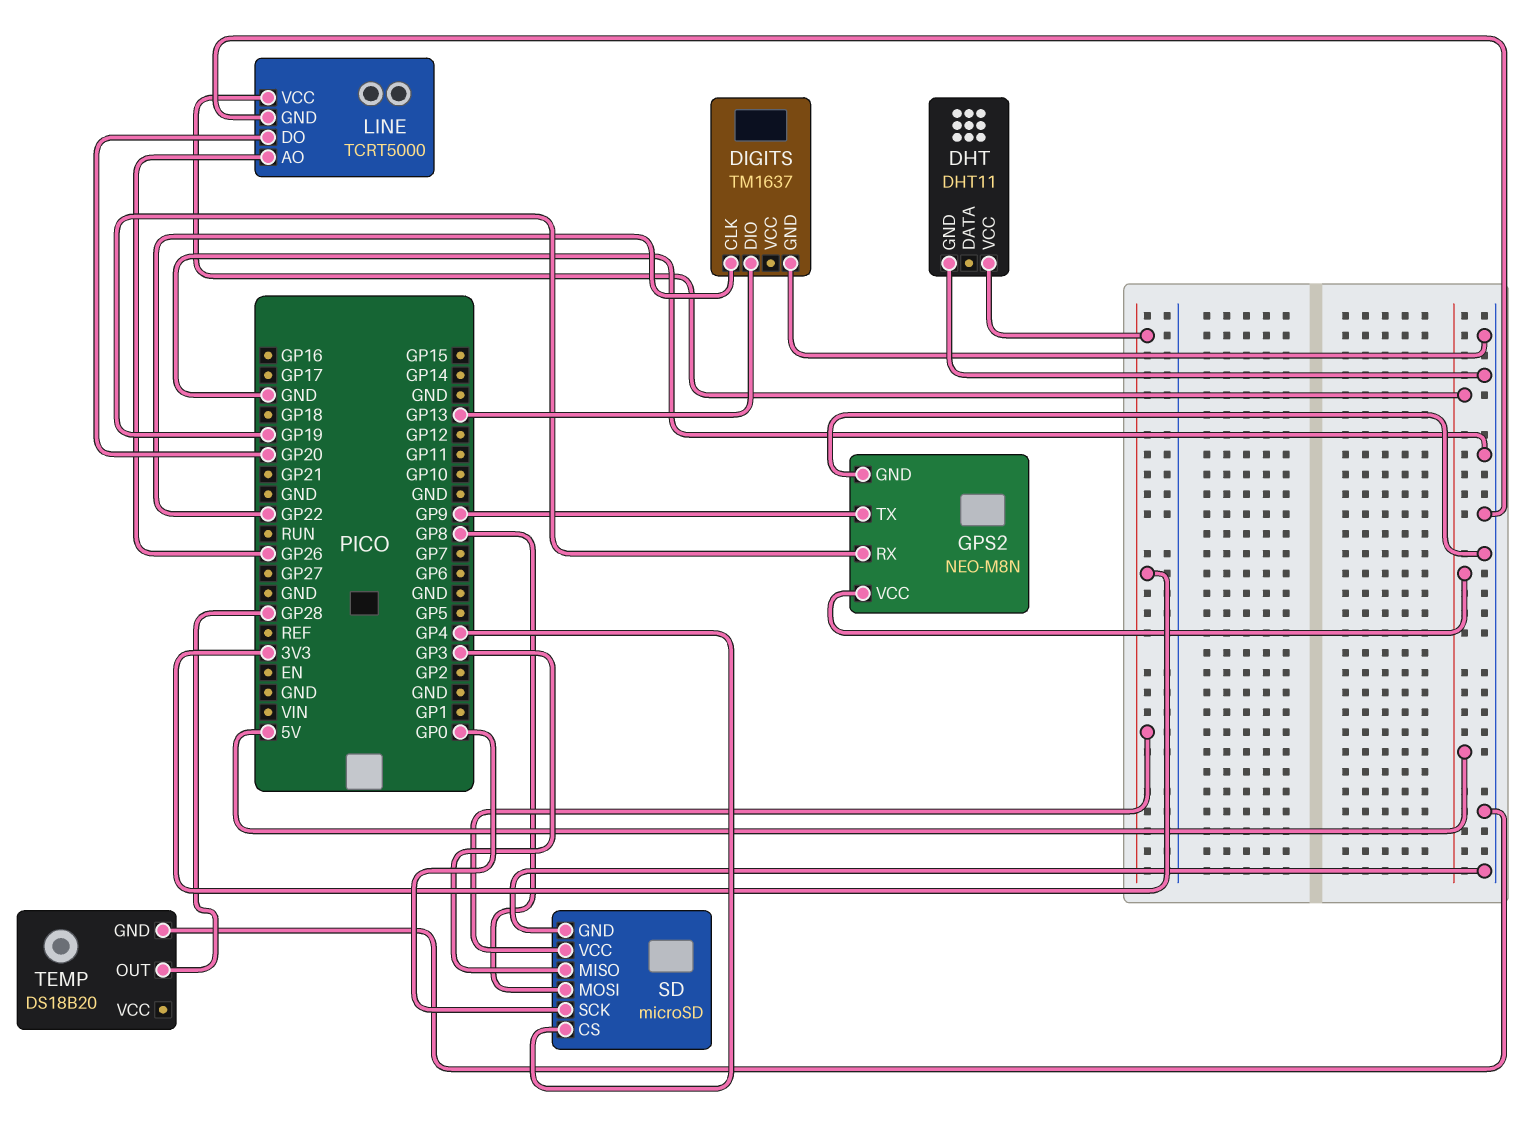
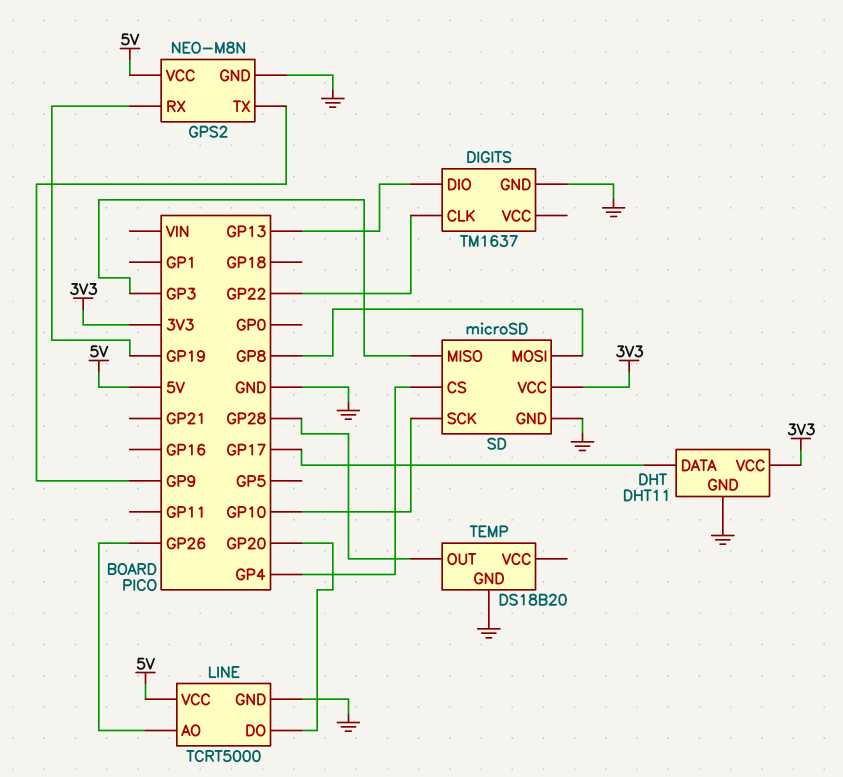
DHT pin DATA: none -> GP17
SD pin SCK: GP0 -> GP10

